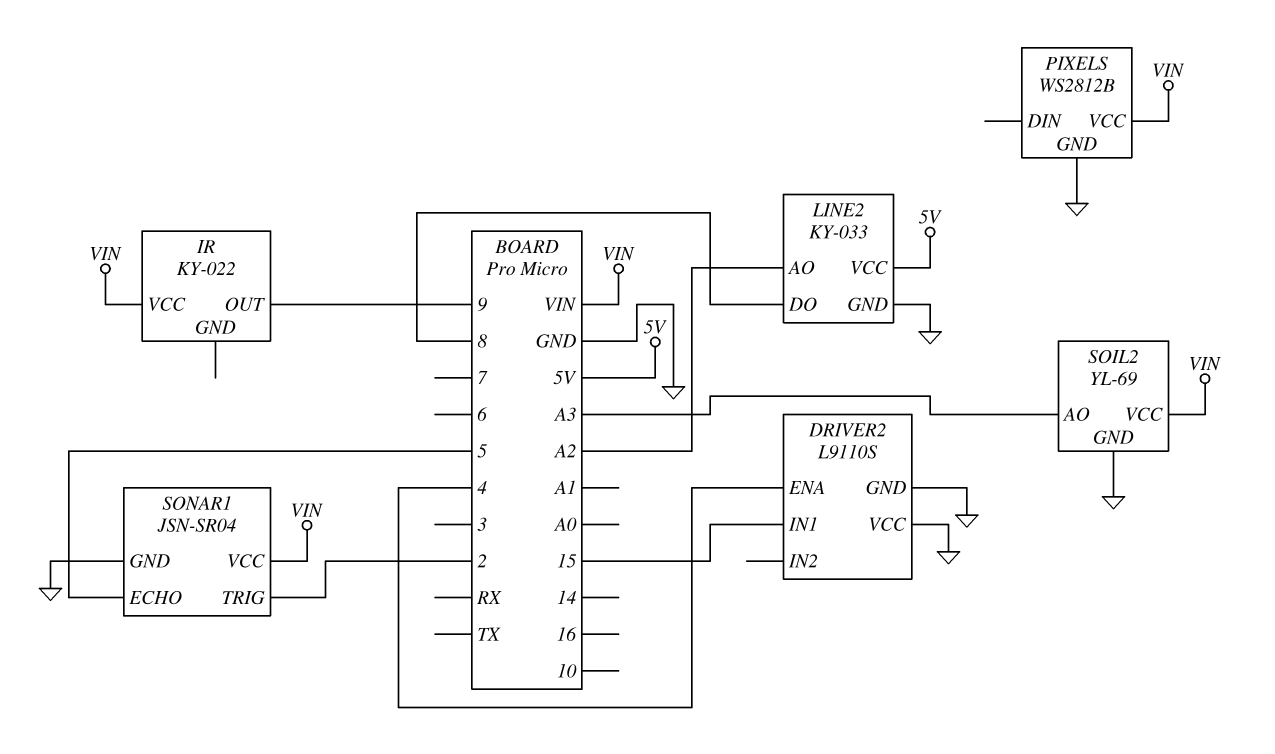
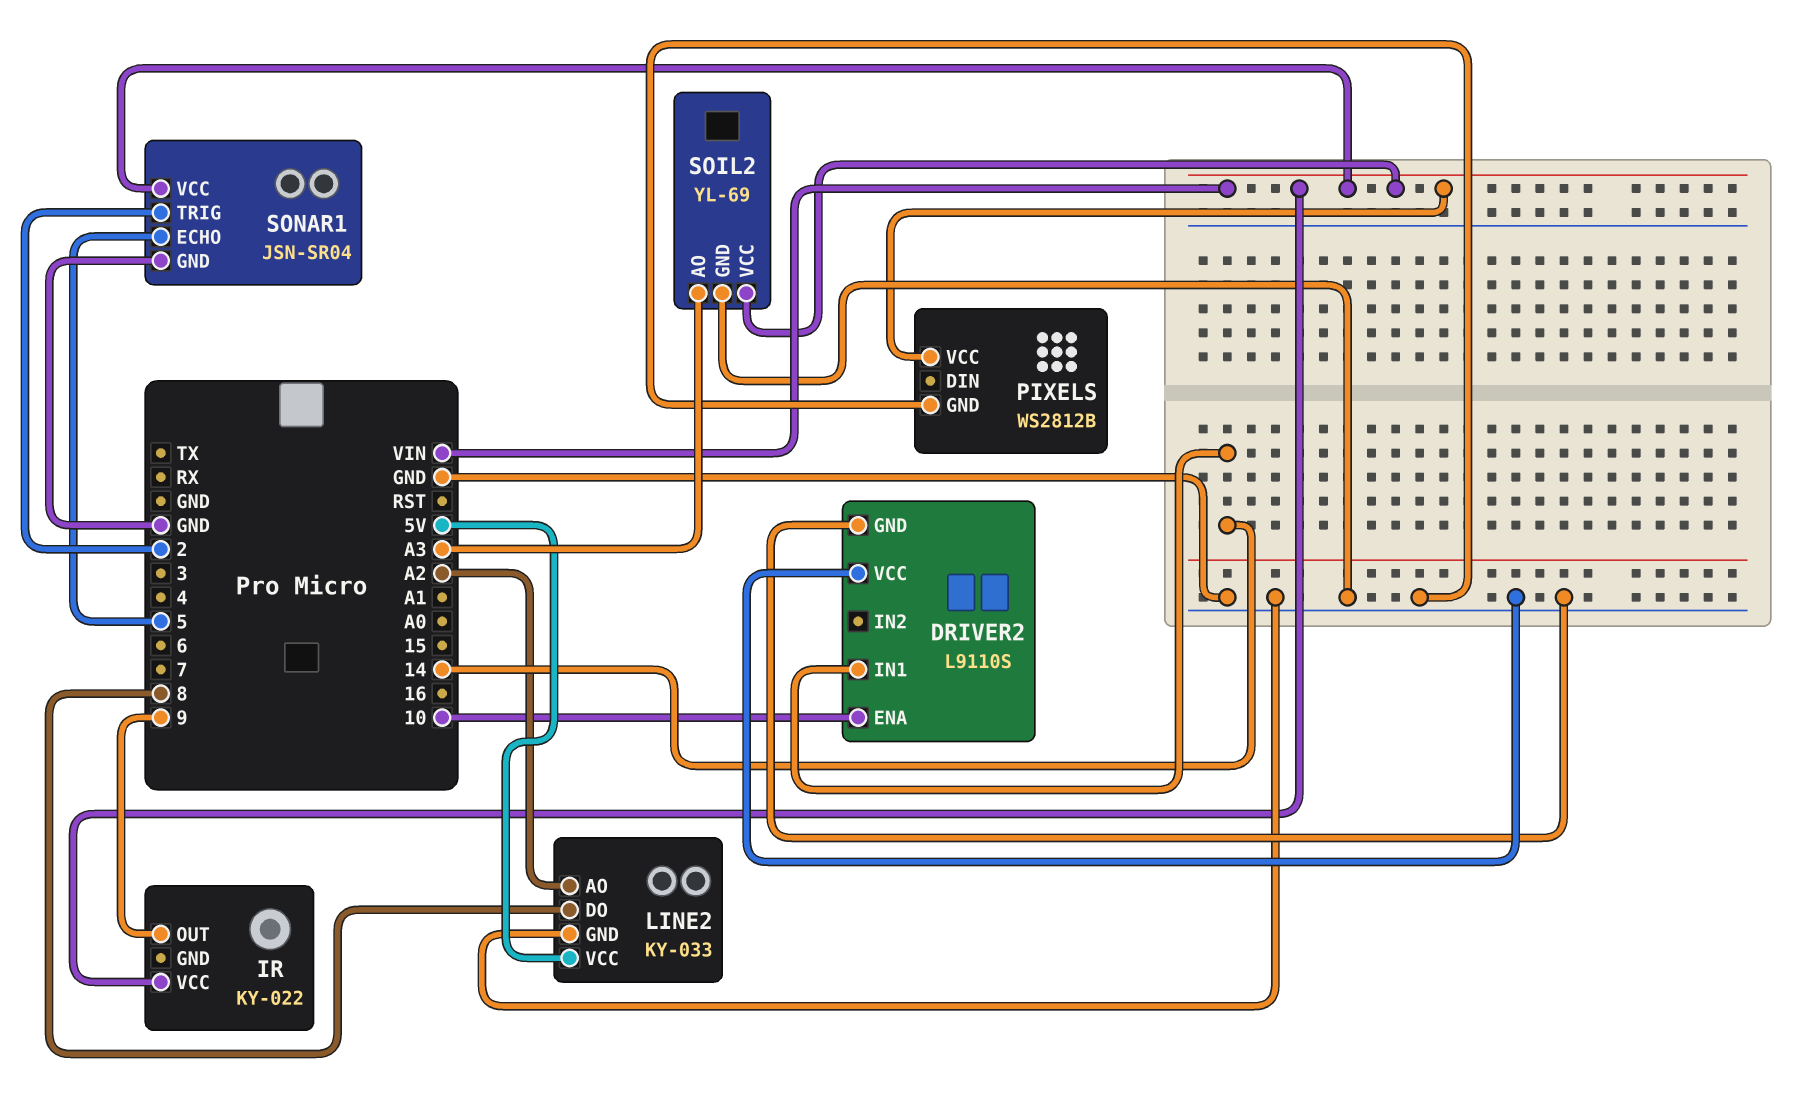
DRIVER2 pin ENA: 4 -> 10
DRIVER2 pin IN1: 15 -> 14

